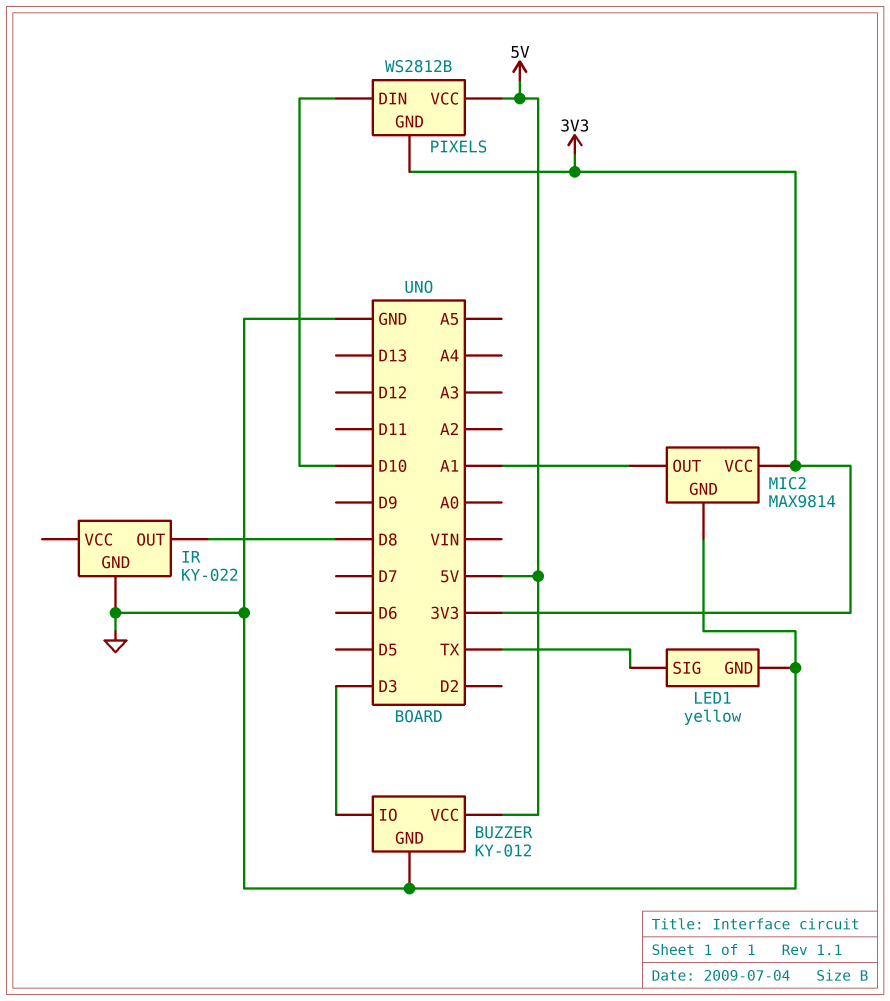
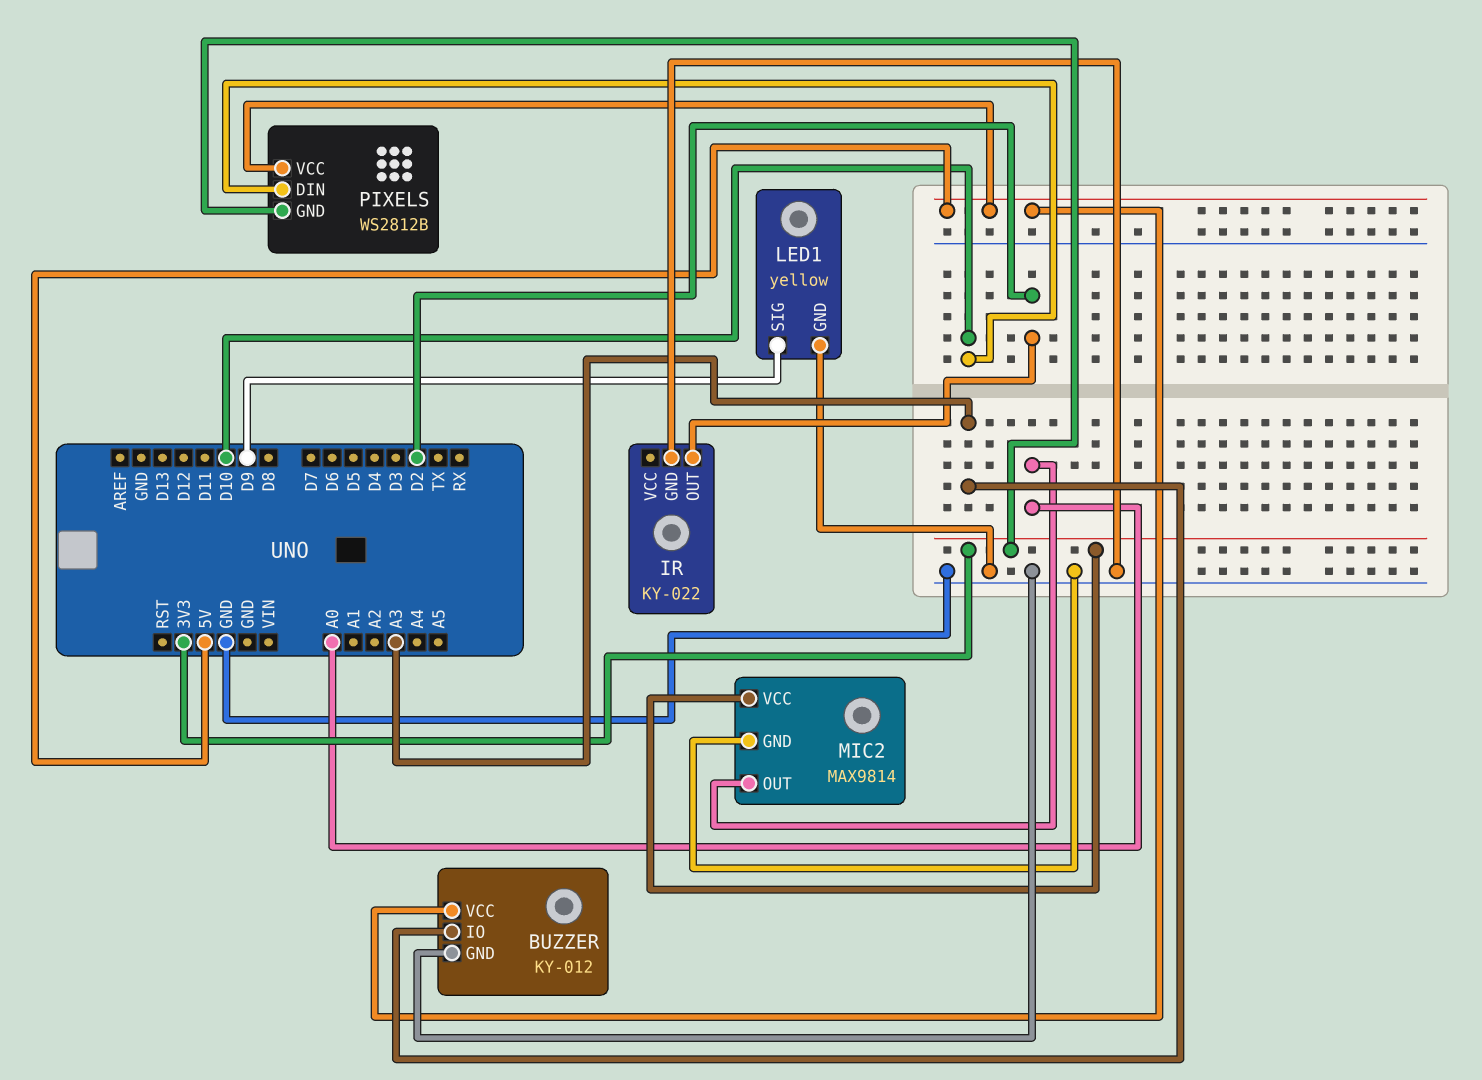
BUZZER pin IO: D3 -> A3
IR pin OUT: D8 -> D2
LED1 pin SIG: TX -> D9
MIC2 pin OUT: A1 -> A0

